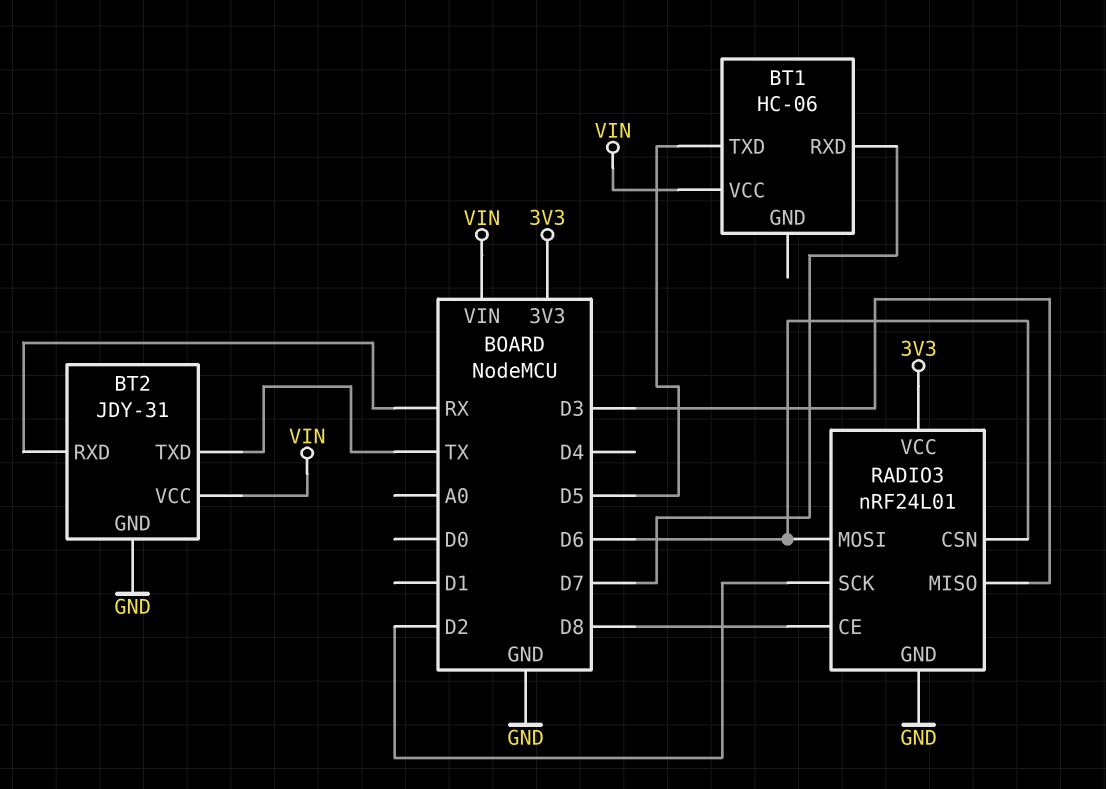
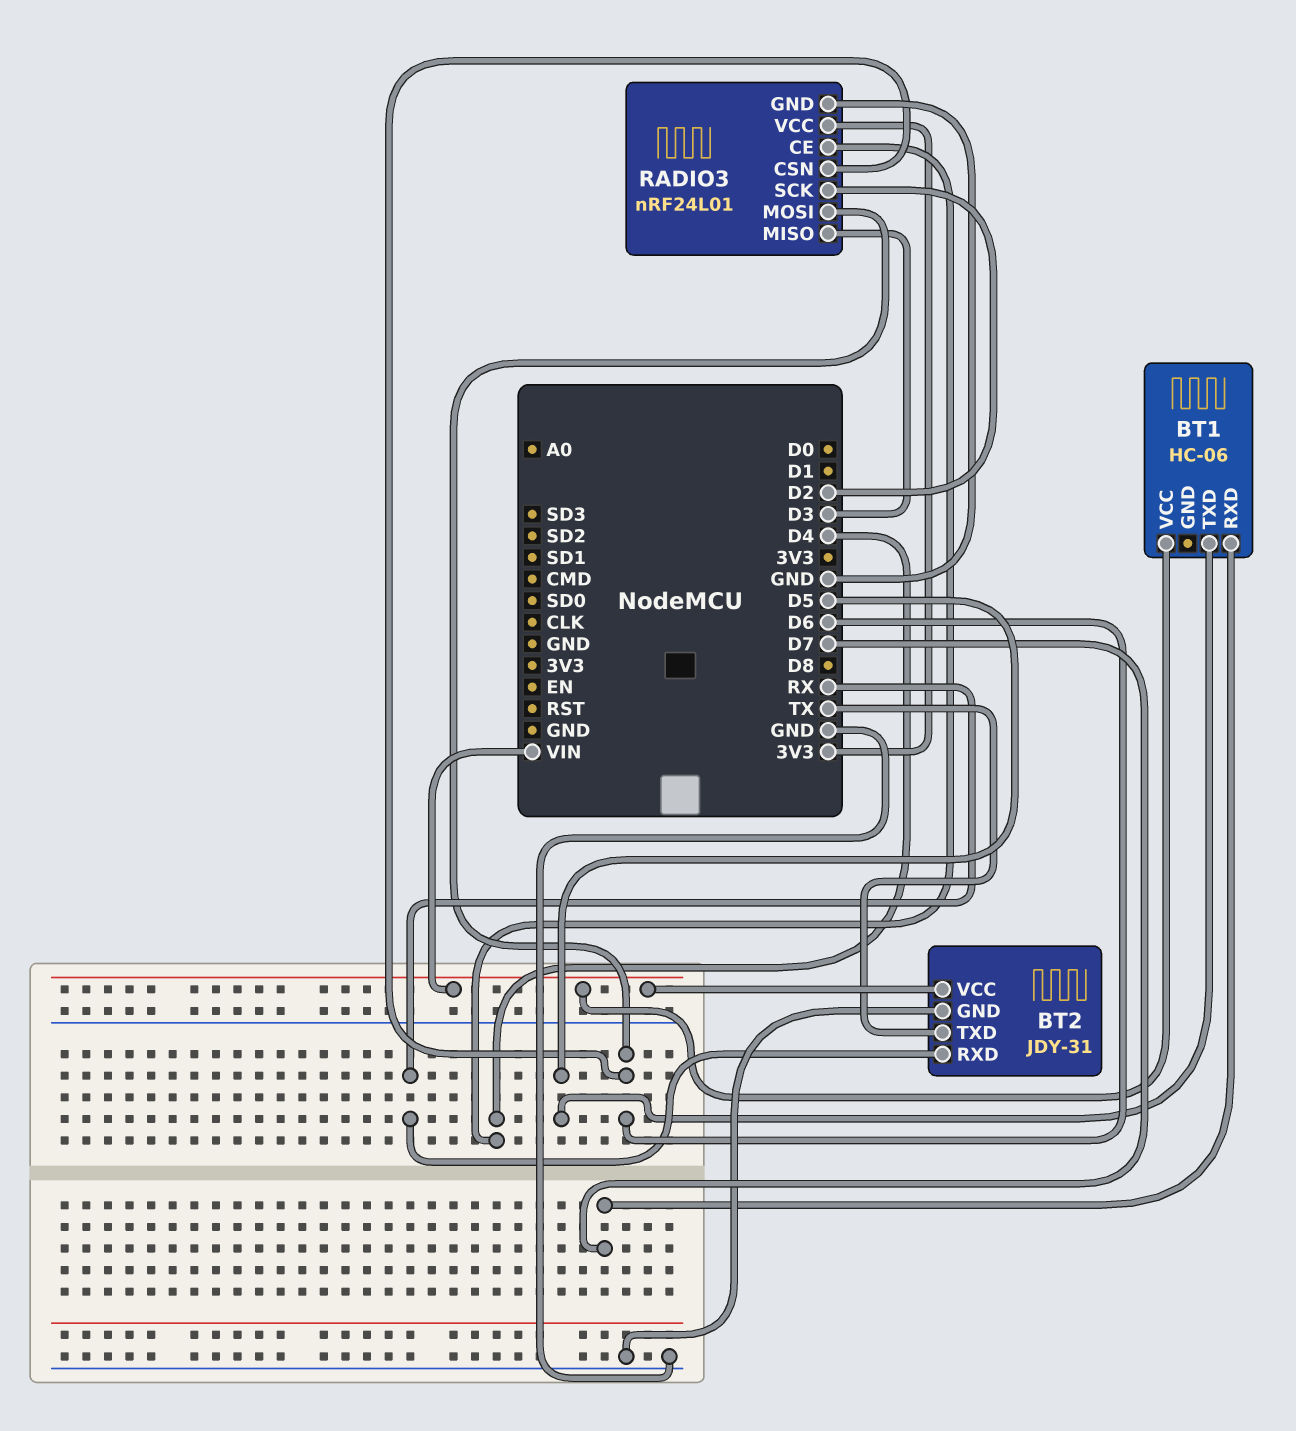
RADIO3 pin CE: D8 -> D4

